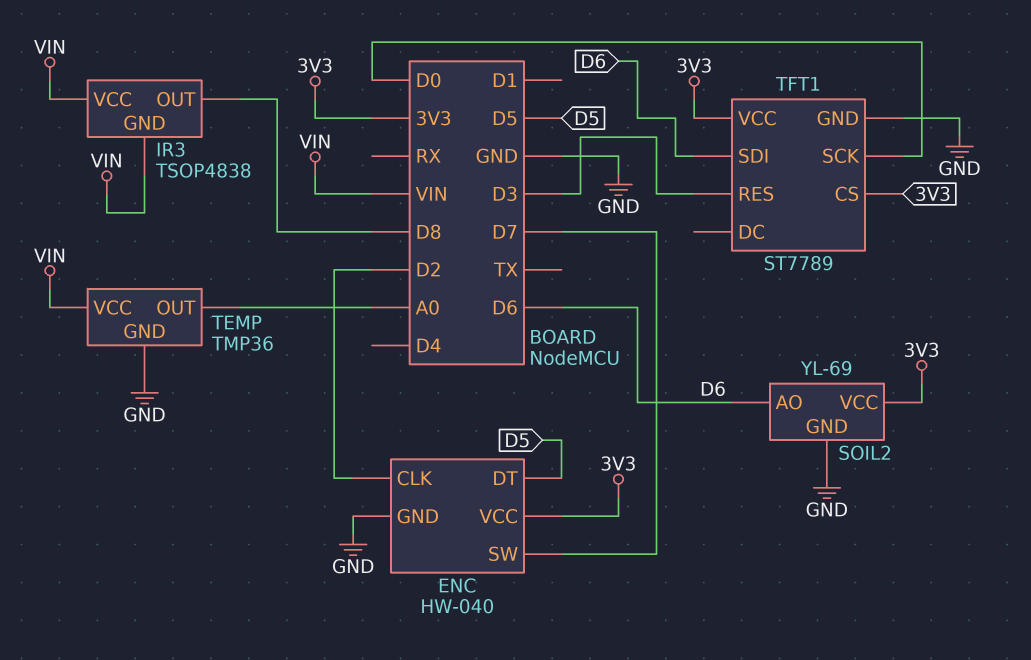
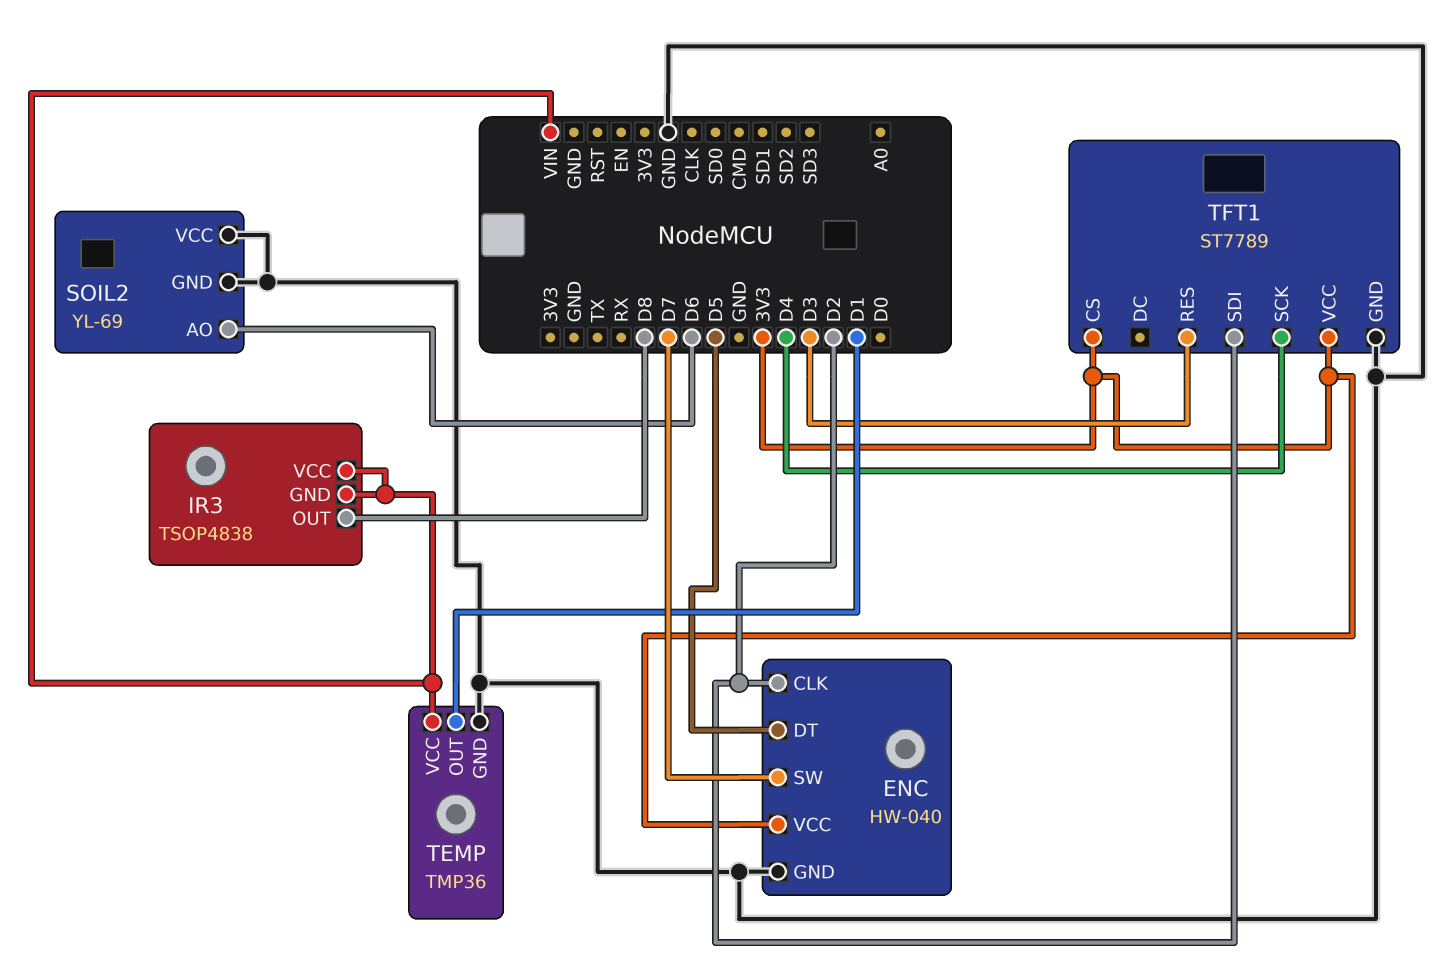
SOIL2 pin VCC: 3V3 -> GND
TEMP pin OUT: A0 -> D1
TFT1 pin SCK: D0 -> D4
TFT1 pin SDI: D6 -> D2

